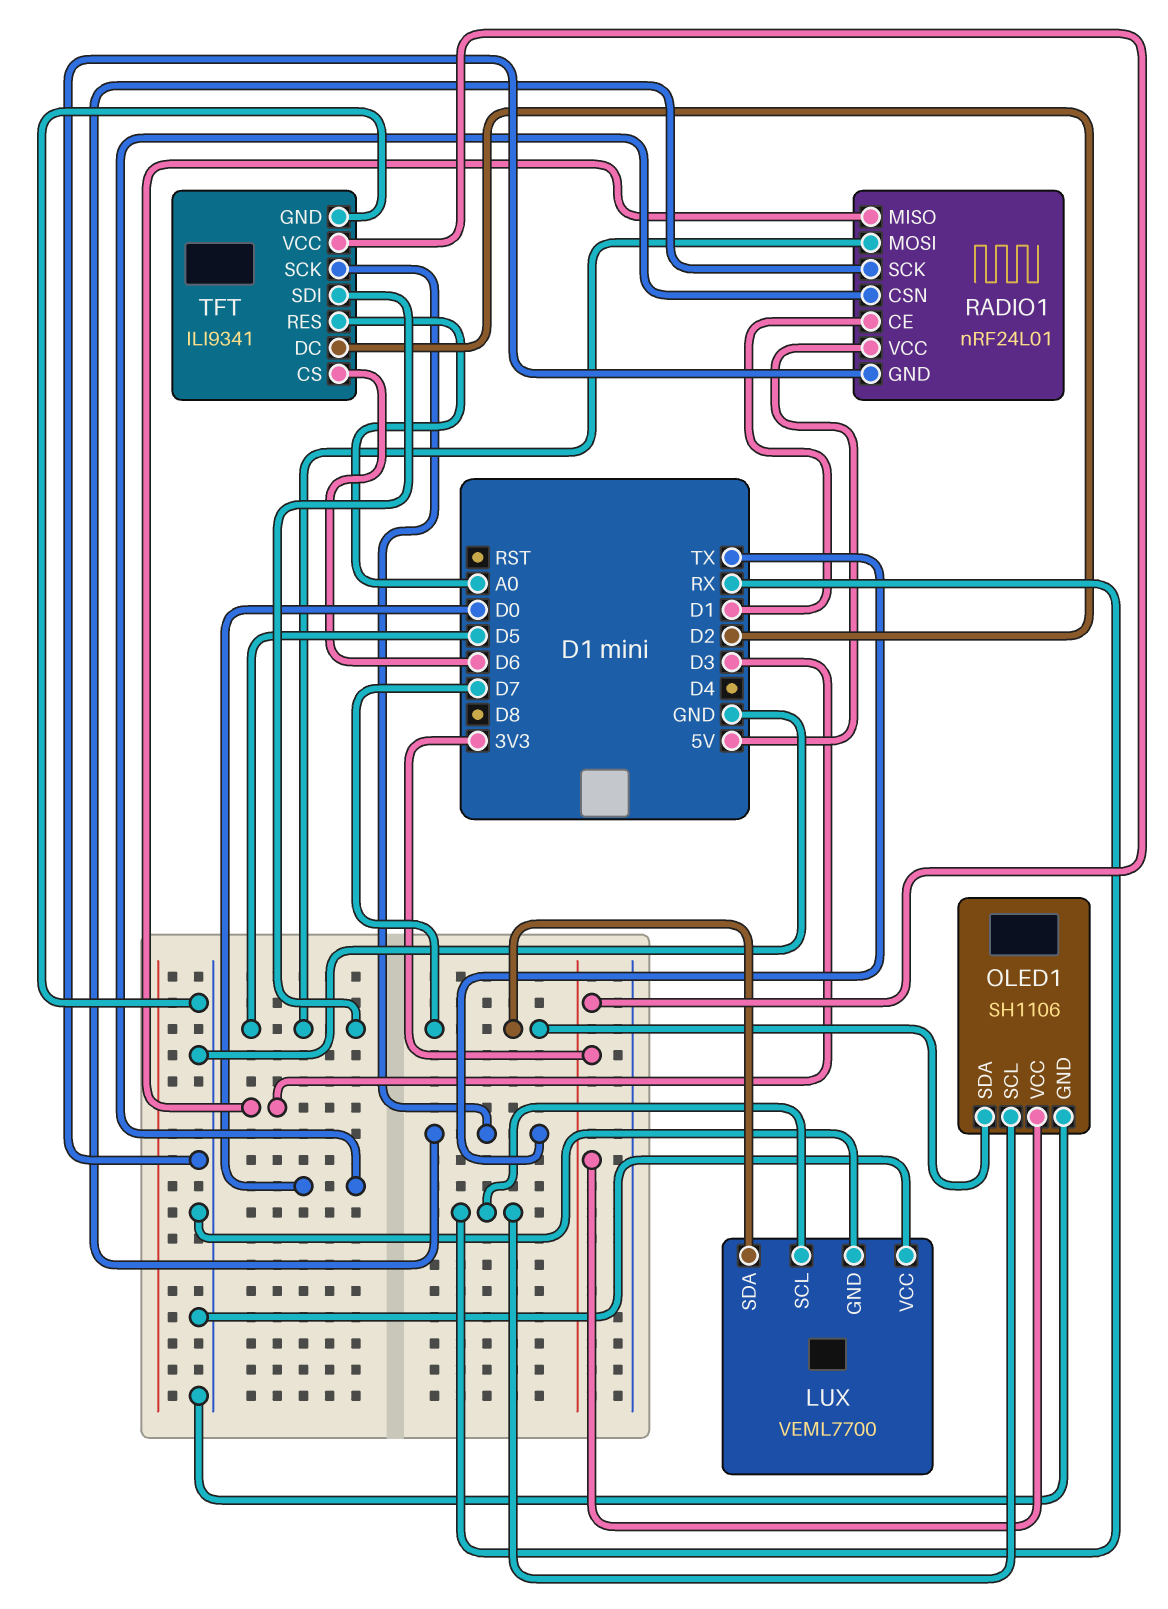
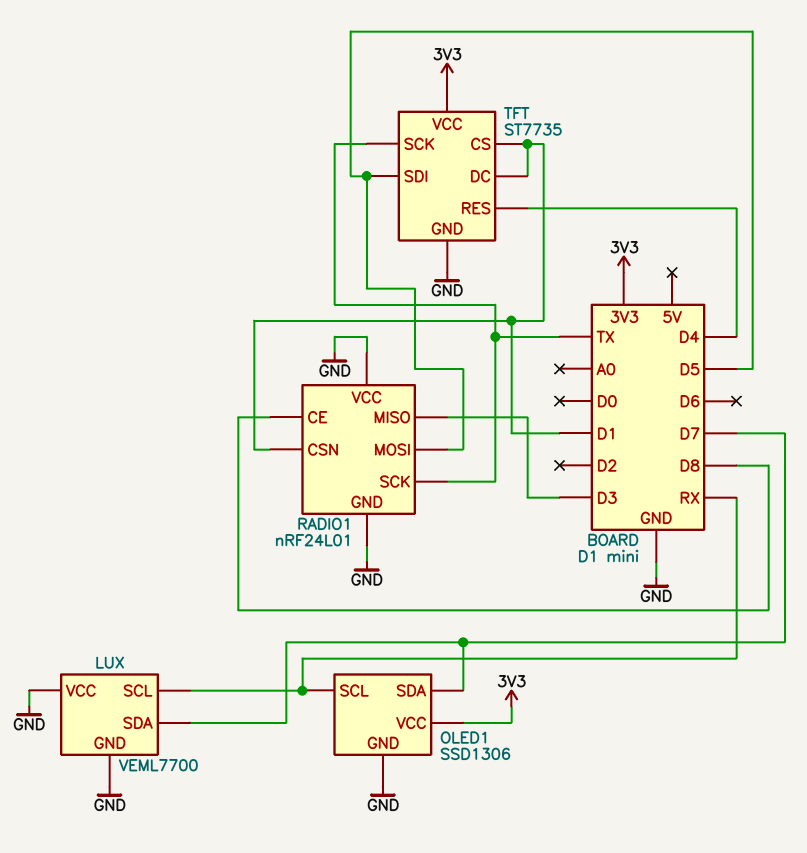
OLED1: SH1106 -> SSD1306
RADIO1 pin CE: D1 -> D8
RADIO1 pin CSN: D0 -> D1
RADIO1 pin VCC: 5V -> GND
TFT: ILI9341 -> ST7735
TFT pin CS: D6 -> D1
TFT pin DC: D2 -> D1
TFT pin RES: A0 -> D4

